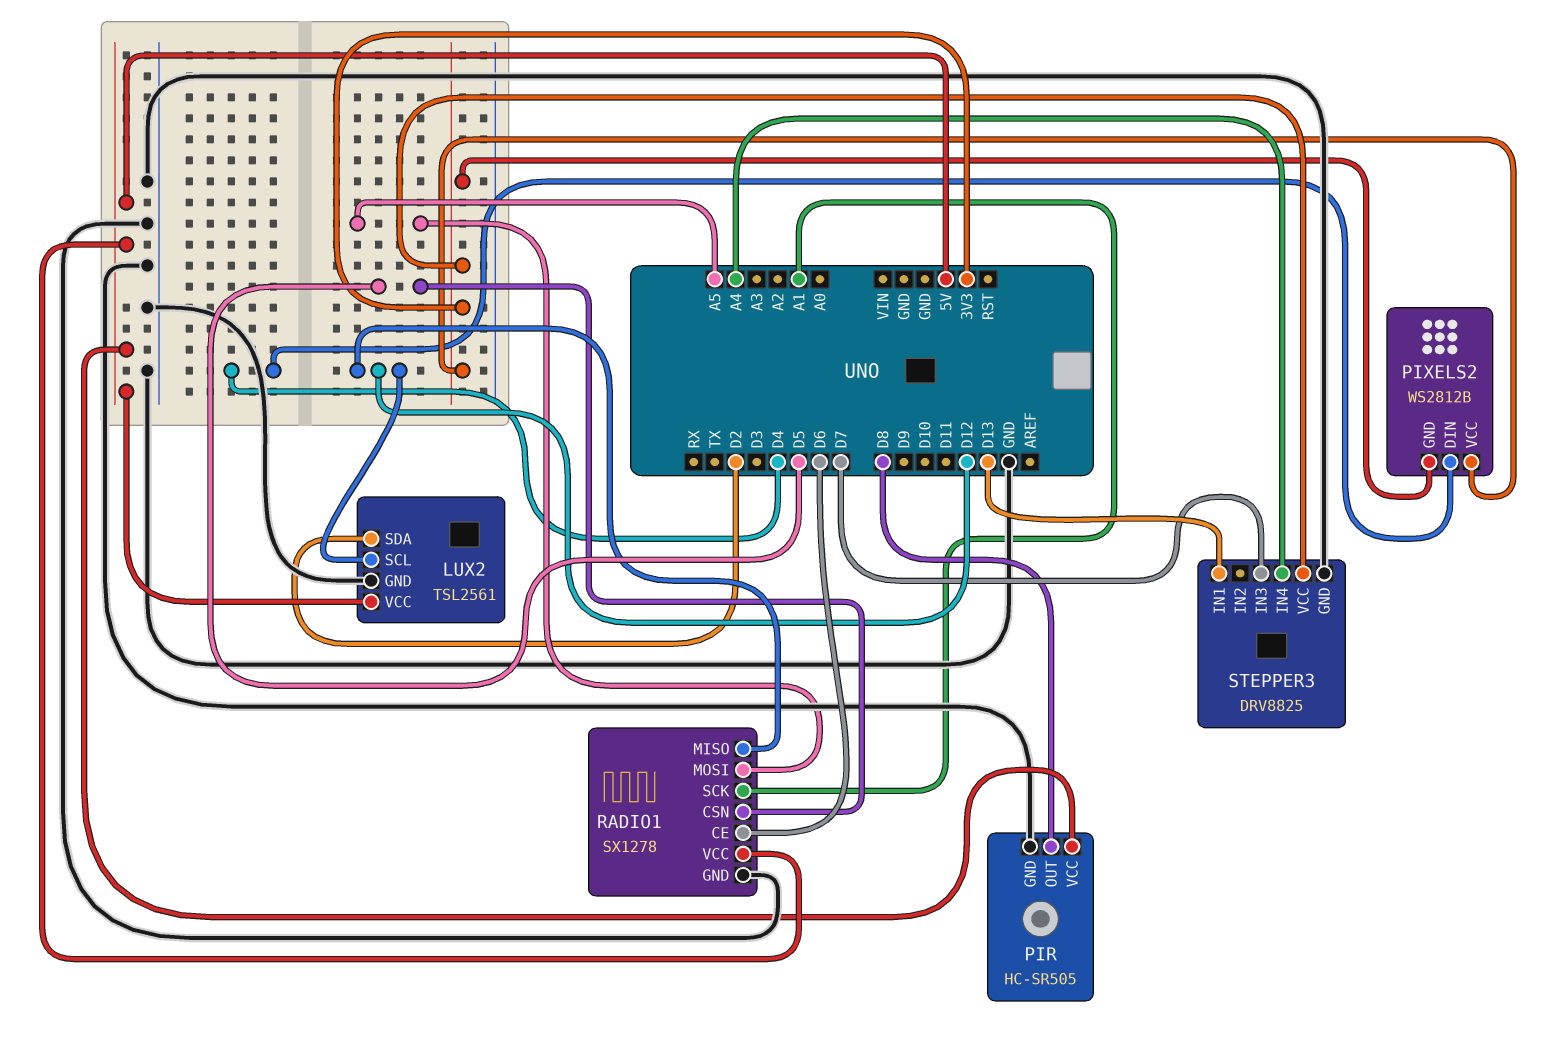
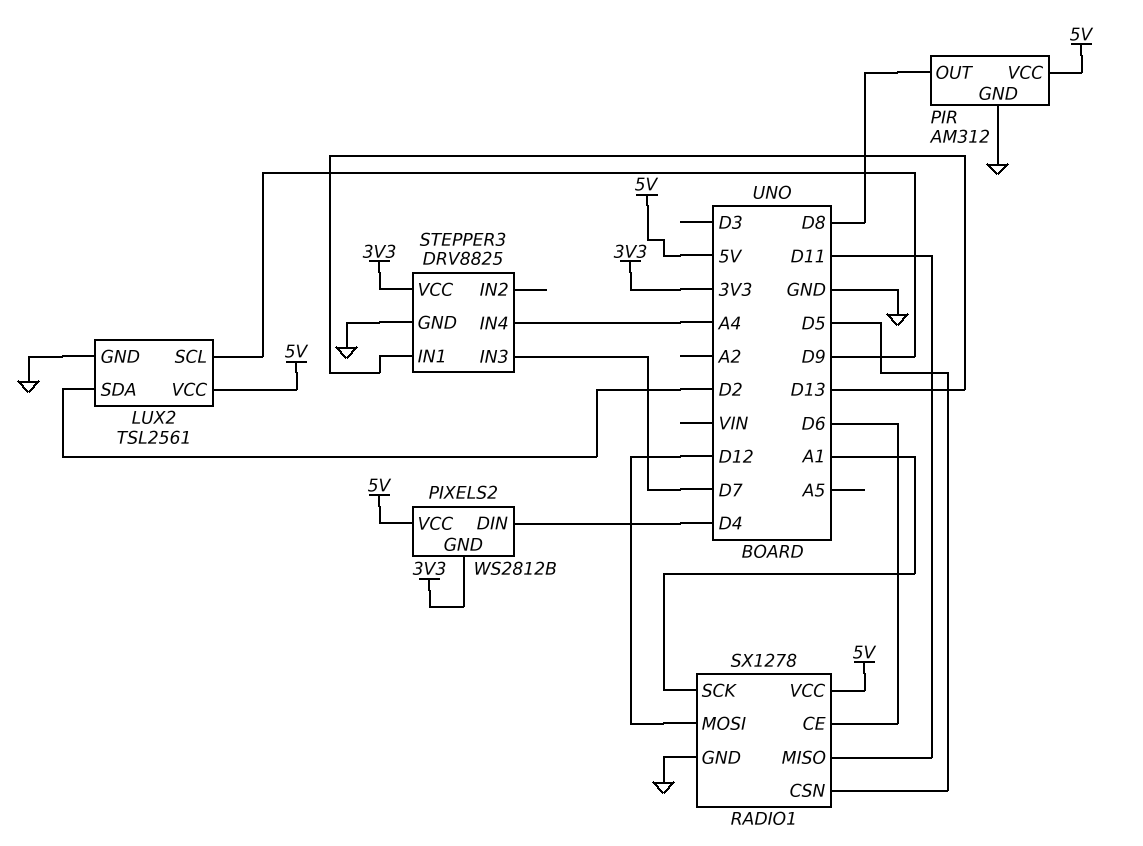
LUX2 pin SCL: D12 -> D9
PIR: HC-SR505 -> AM312
PIXELS2 pin VCC: 3V3 -> 5V
RADIO1 pin MISO: D12 -> D11
RADIO1 pin MOSI: A5 -> D12

